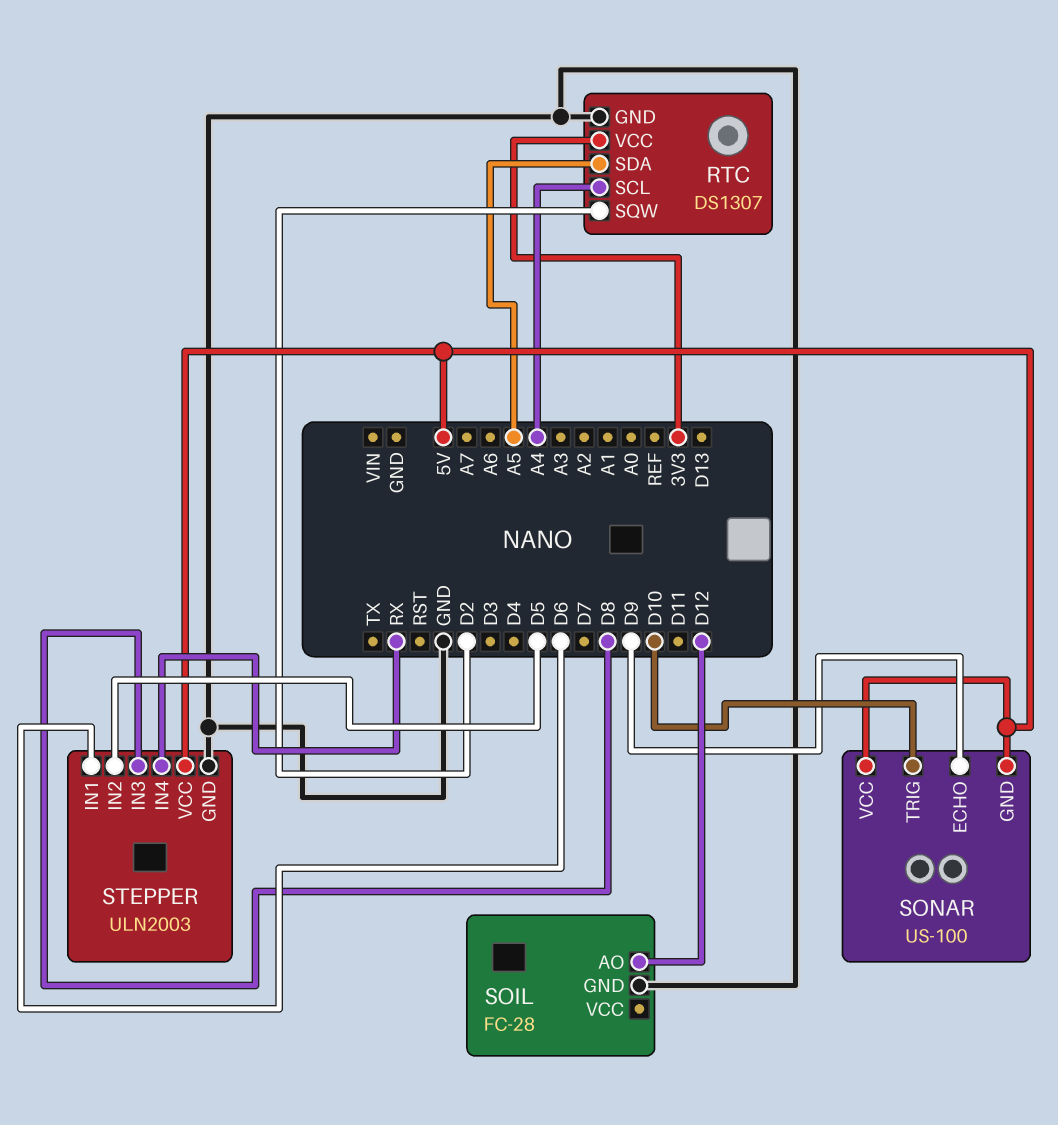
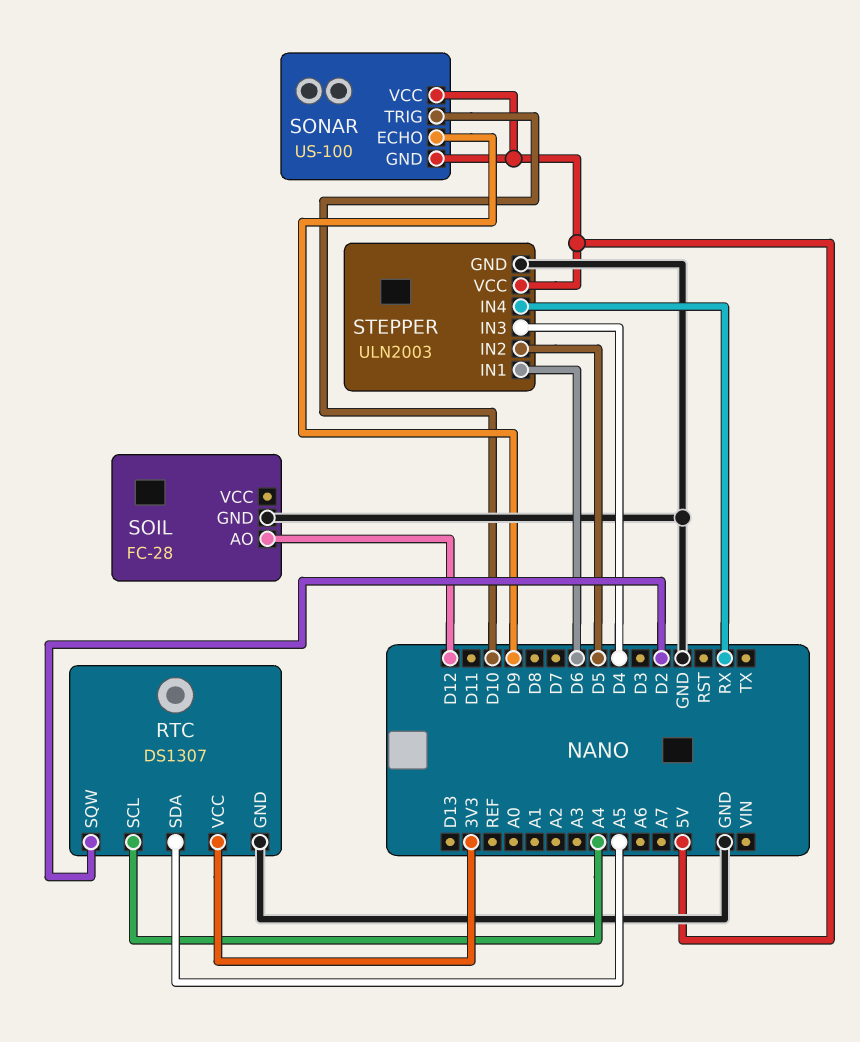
STEPPER pin IN3: D8 -> D4

